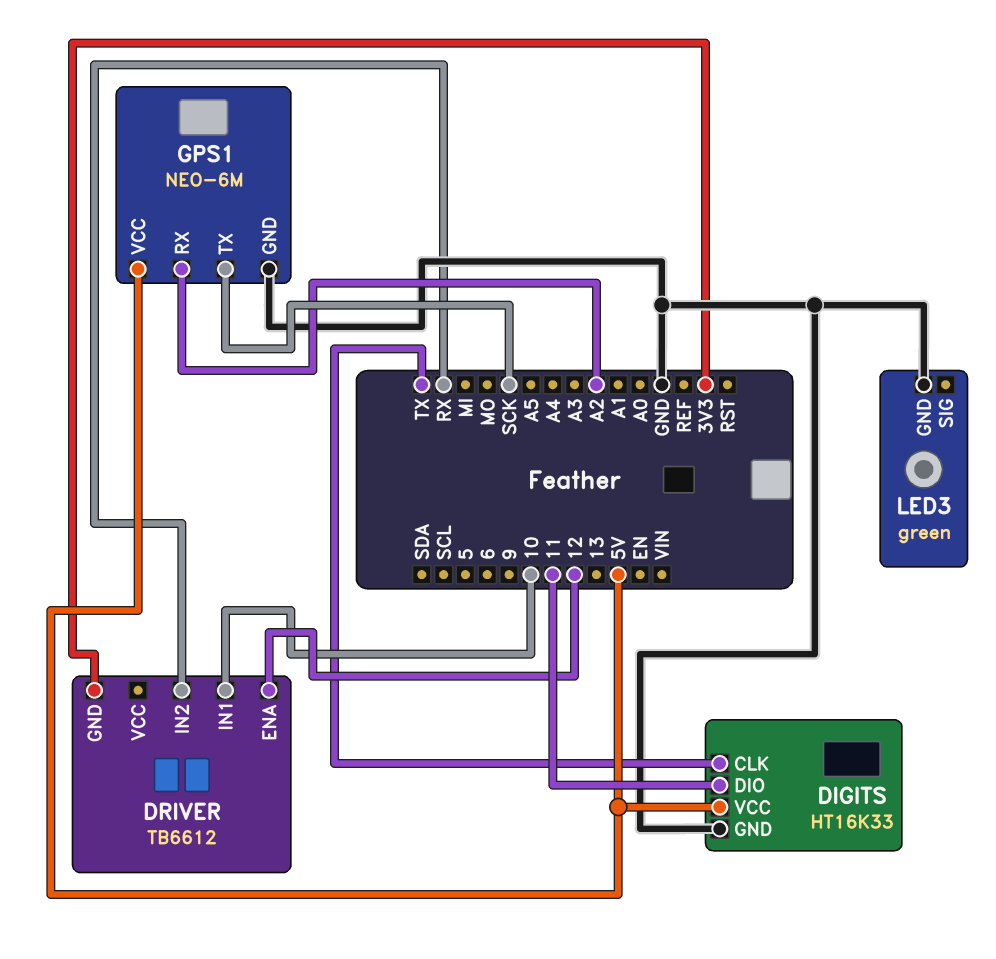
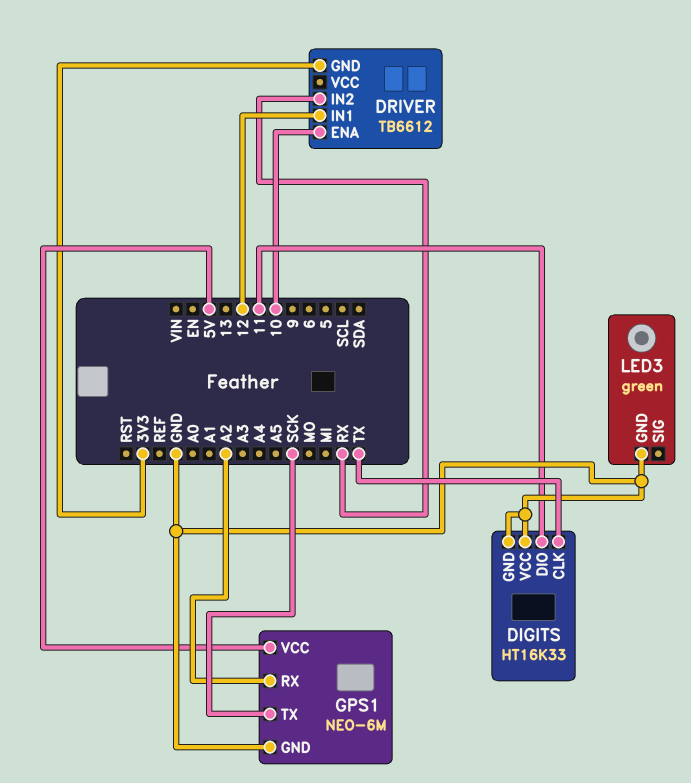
DIGITS pin VCC: 5V -> GND
DRIVER pin ENA: 12 -> 10
DRIVER pin IN1: 10 -> 12

